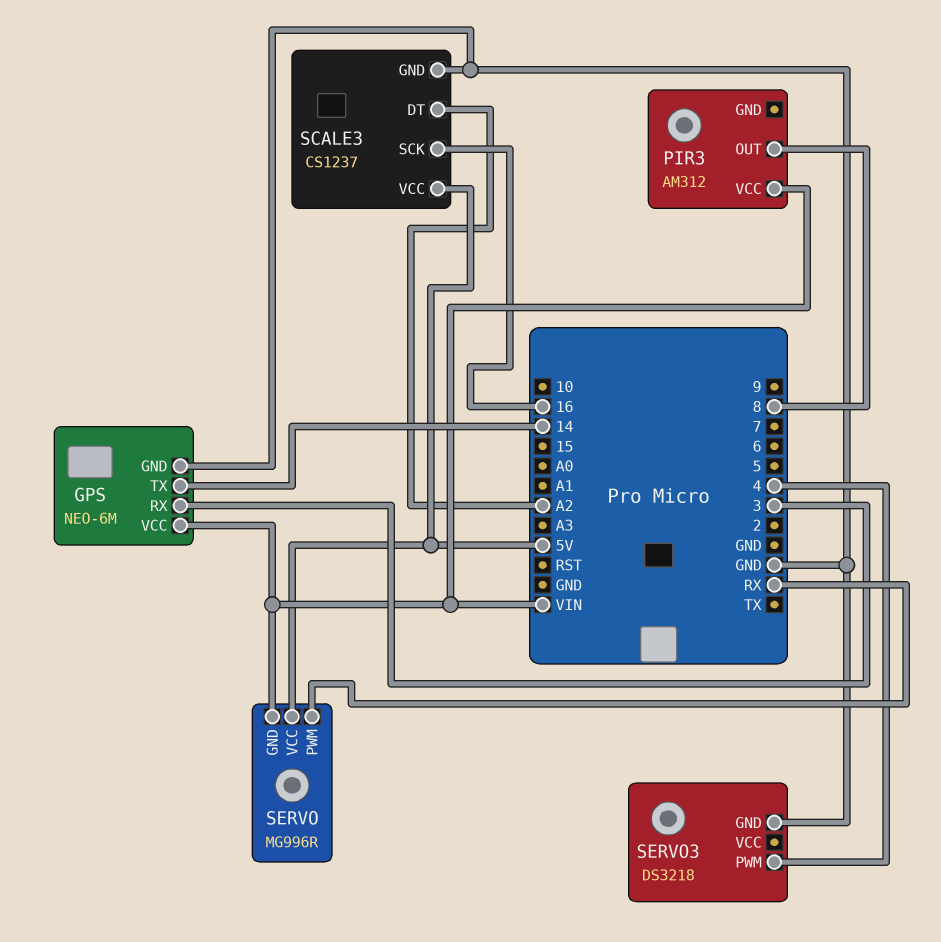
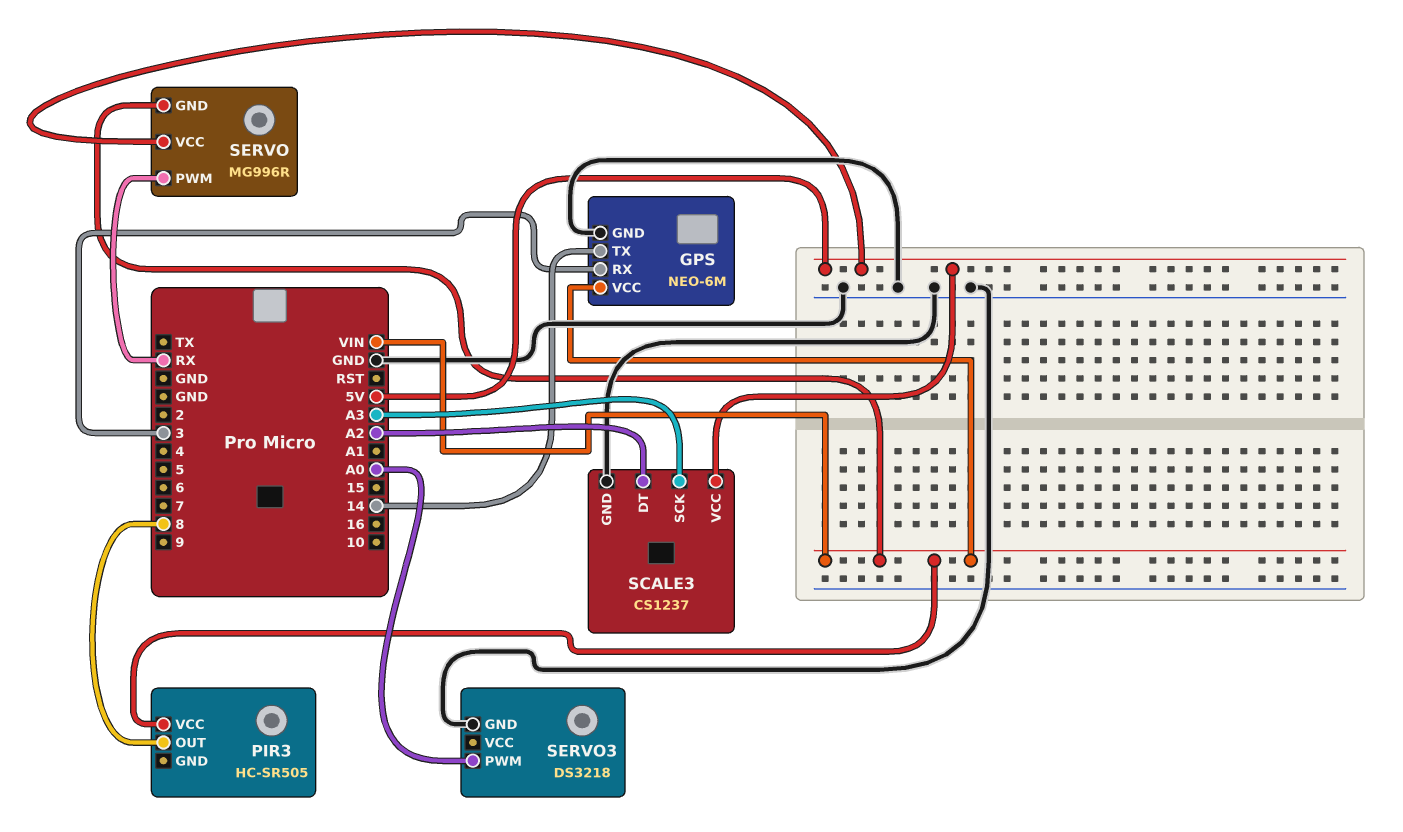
PIR3: AM312 -> HC-SR505
SCALE3 pin SCK: 16 -> A3
SERVO3 pin PWM: 4 -> A0

